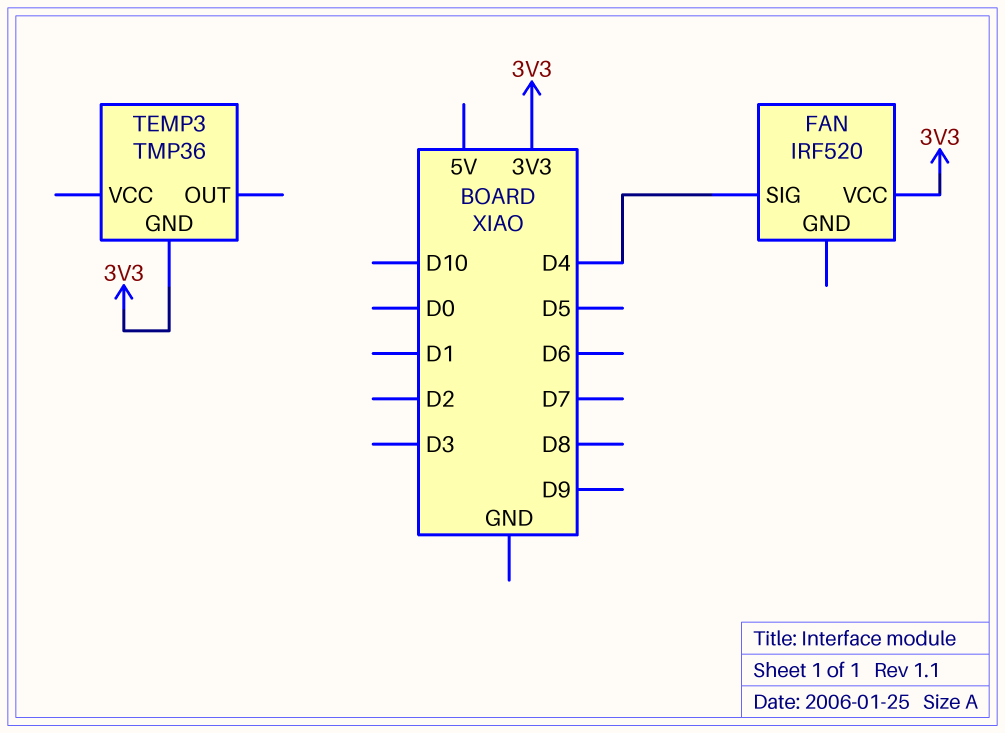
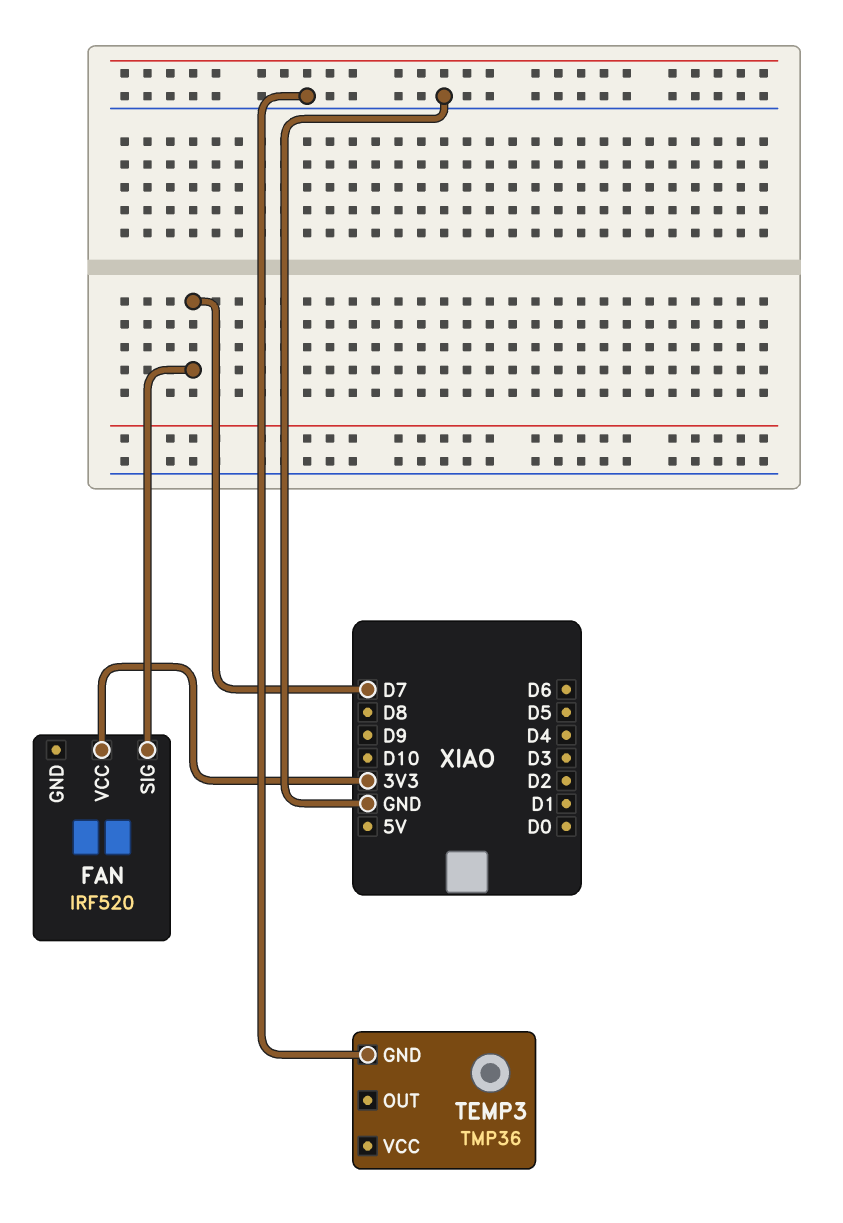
FAN pin SIG: D4 -> D7
TEMP3 pin GND: 3V3 -> GND

